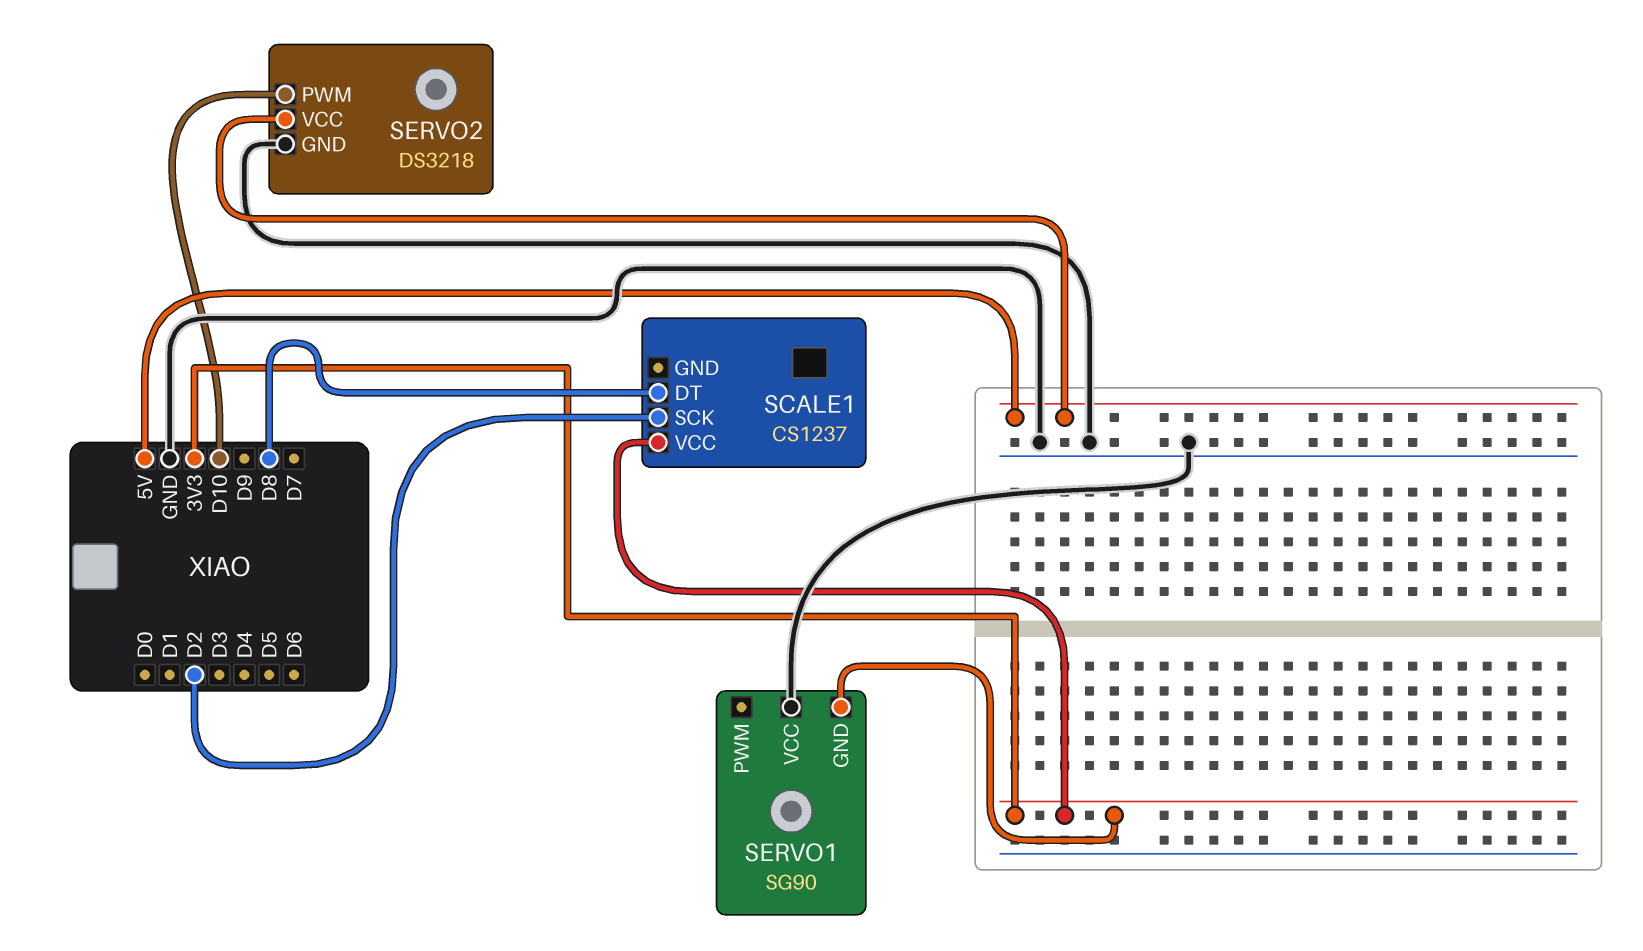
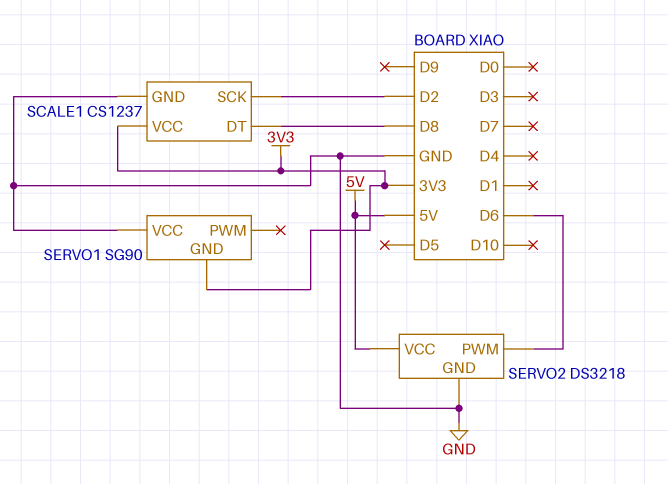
SCALE1 pin GND: none -> GND
SERVO2 pin PWM: D10 -> D6

